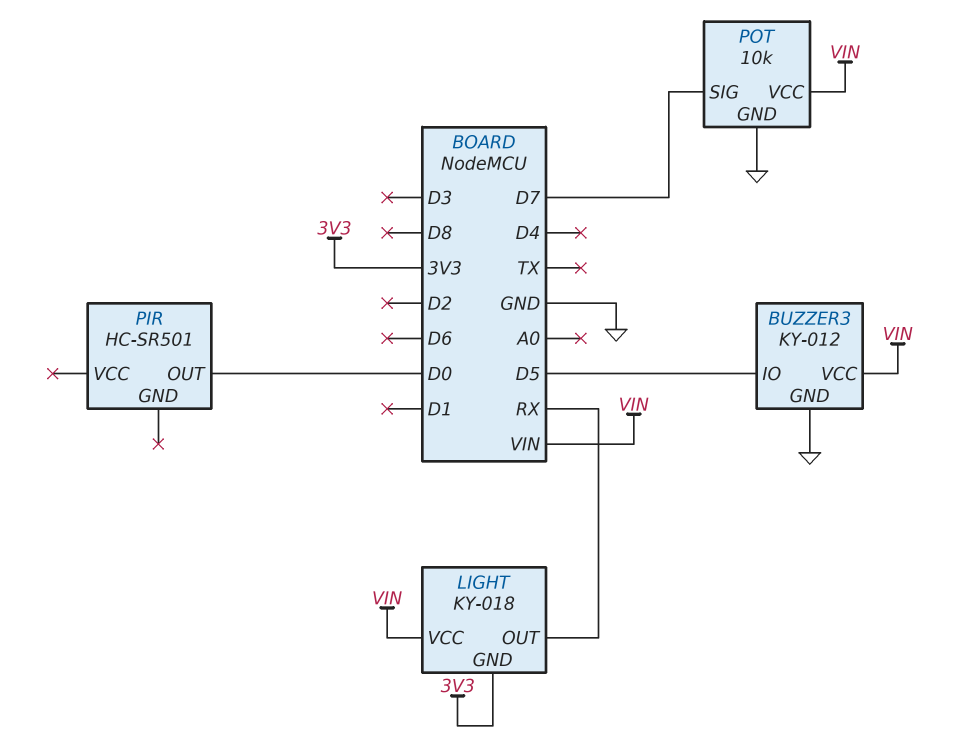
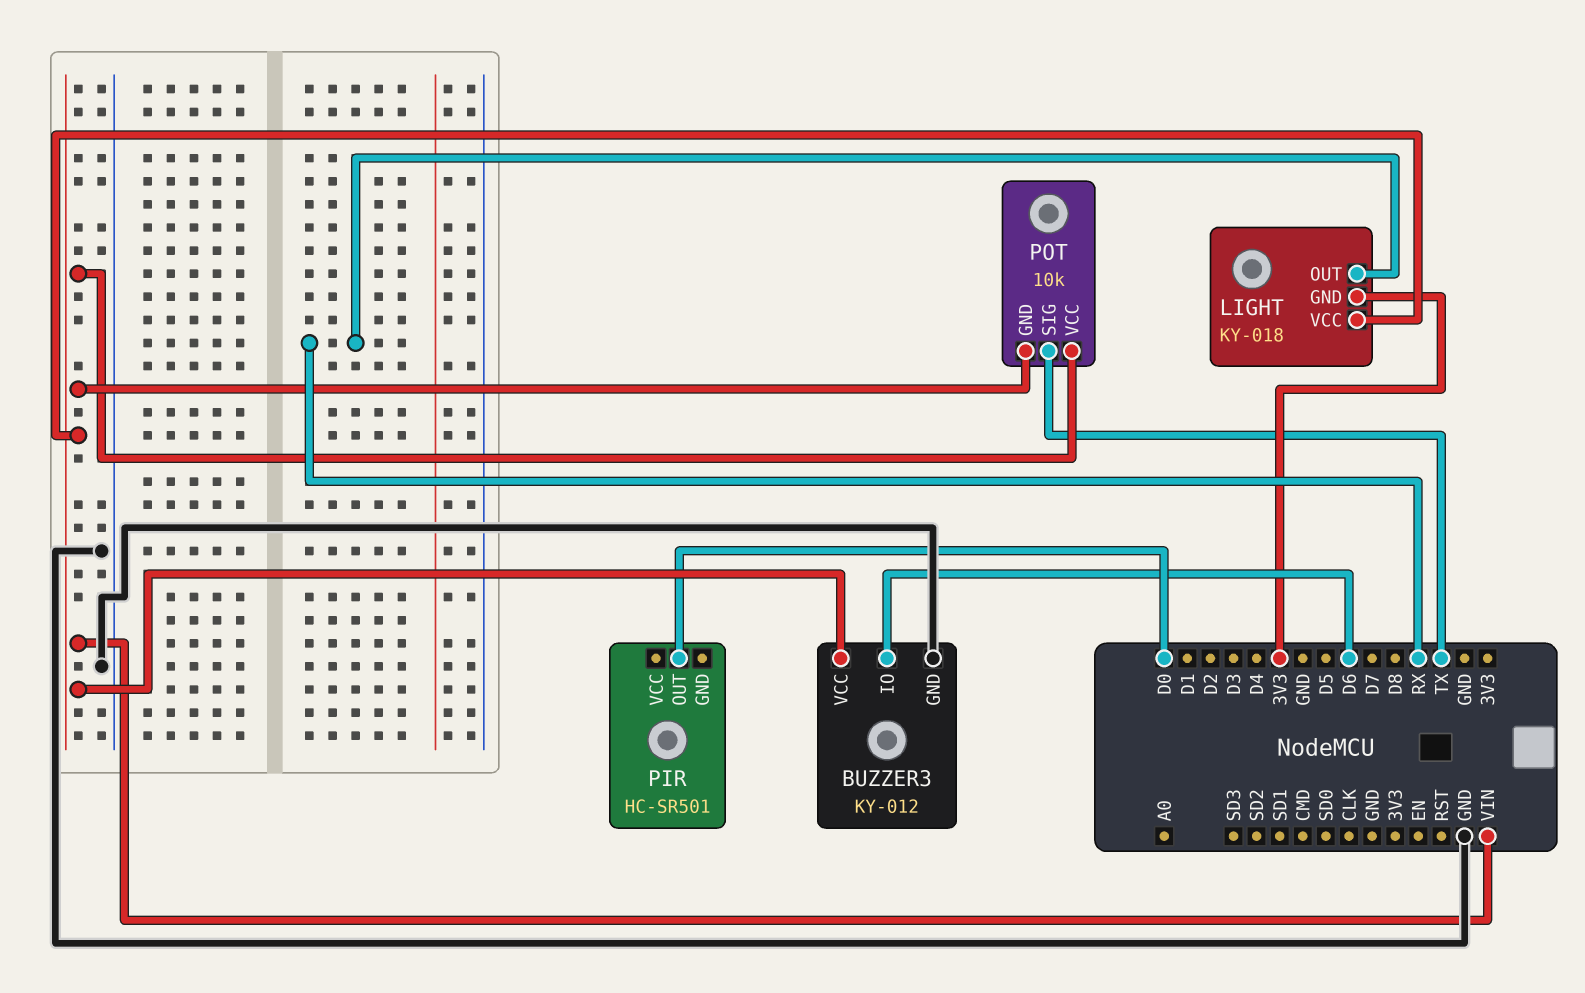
BUZZER3 pin IO: D5 -> D6
POT pin GND: GND -> VIN
POT pin SIG: D7 -> TX

